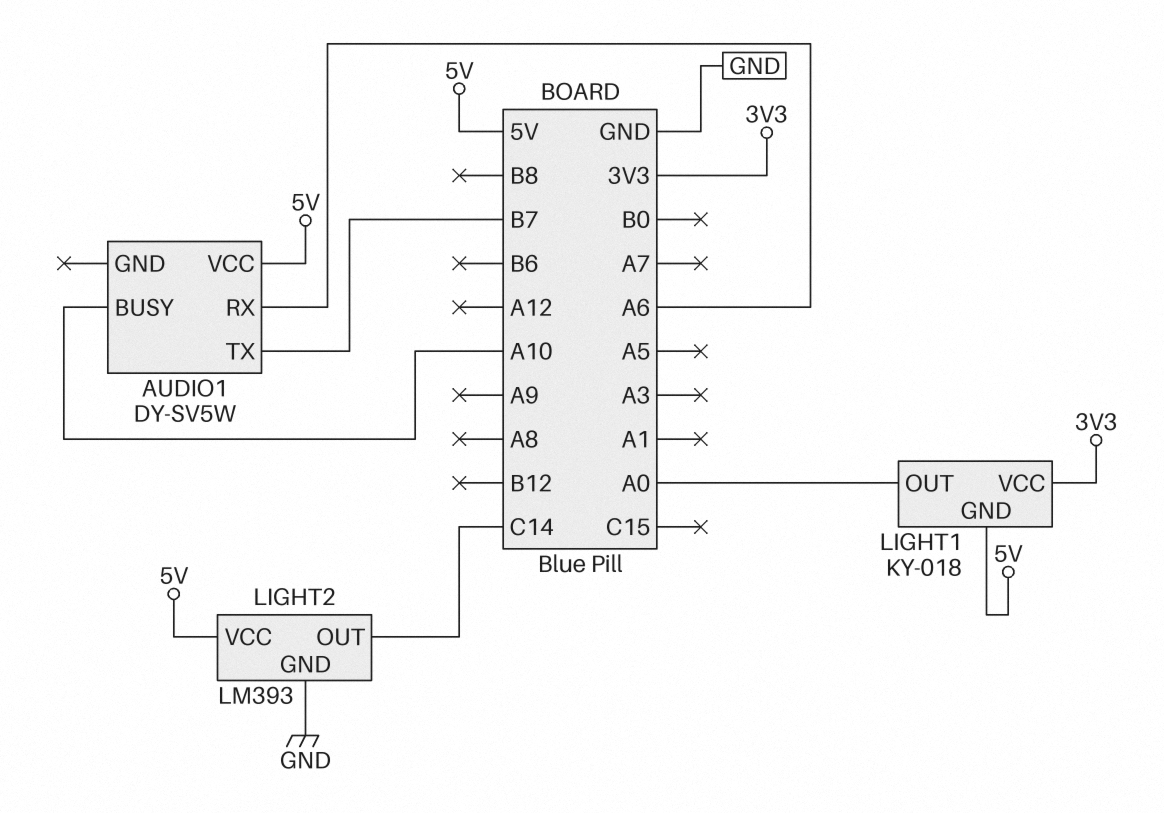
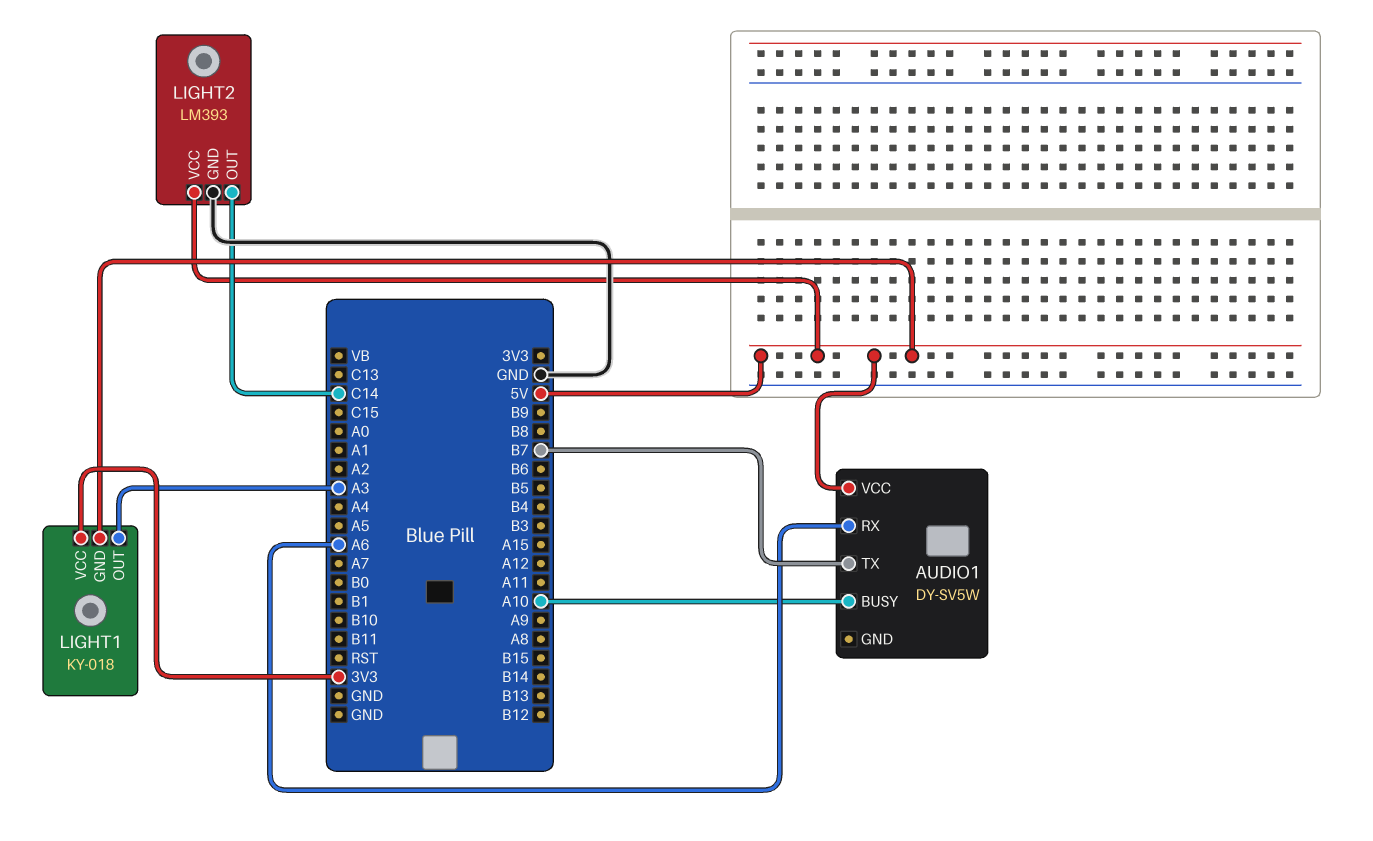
LIGHT1 pin OUT: A0 -> A3

